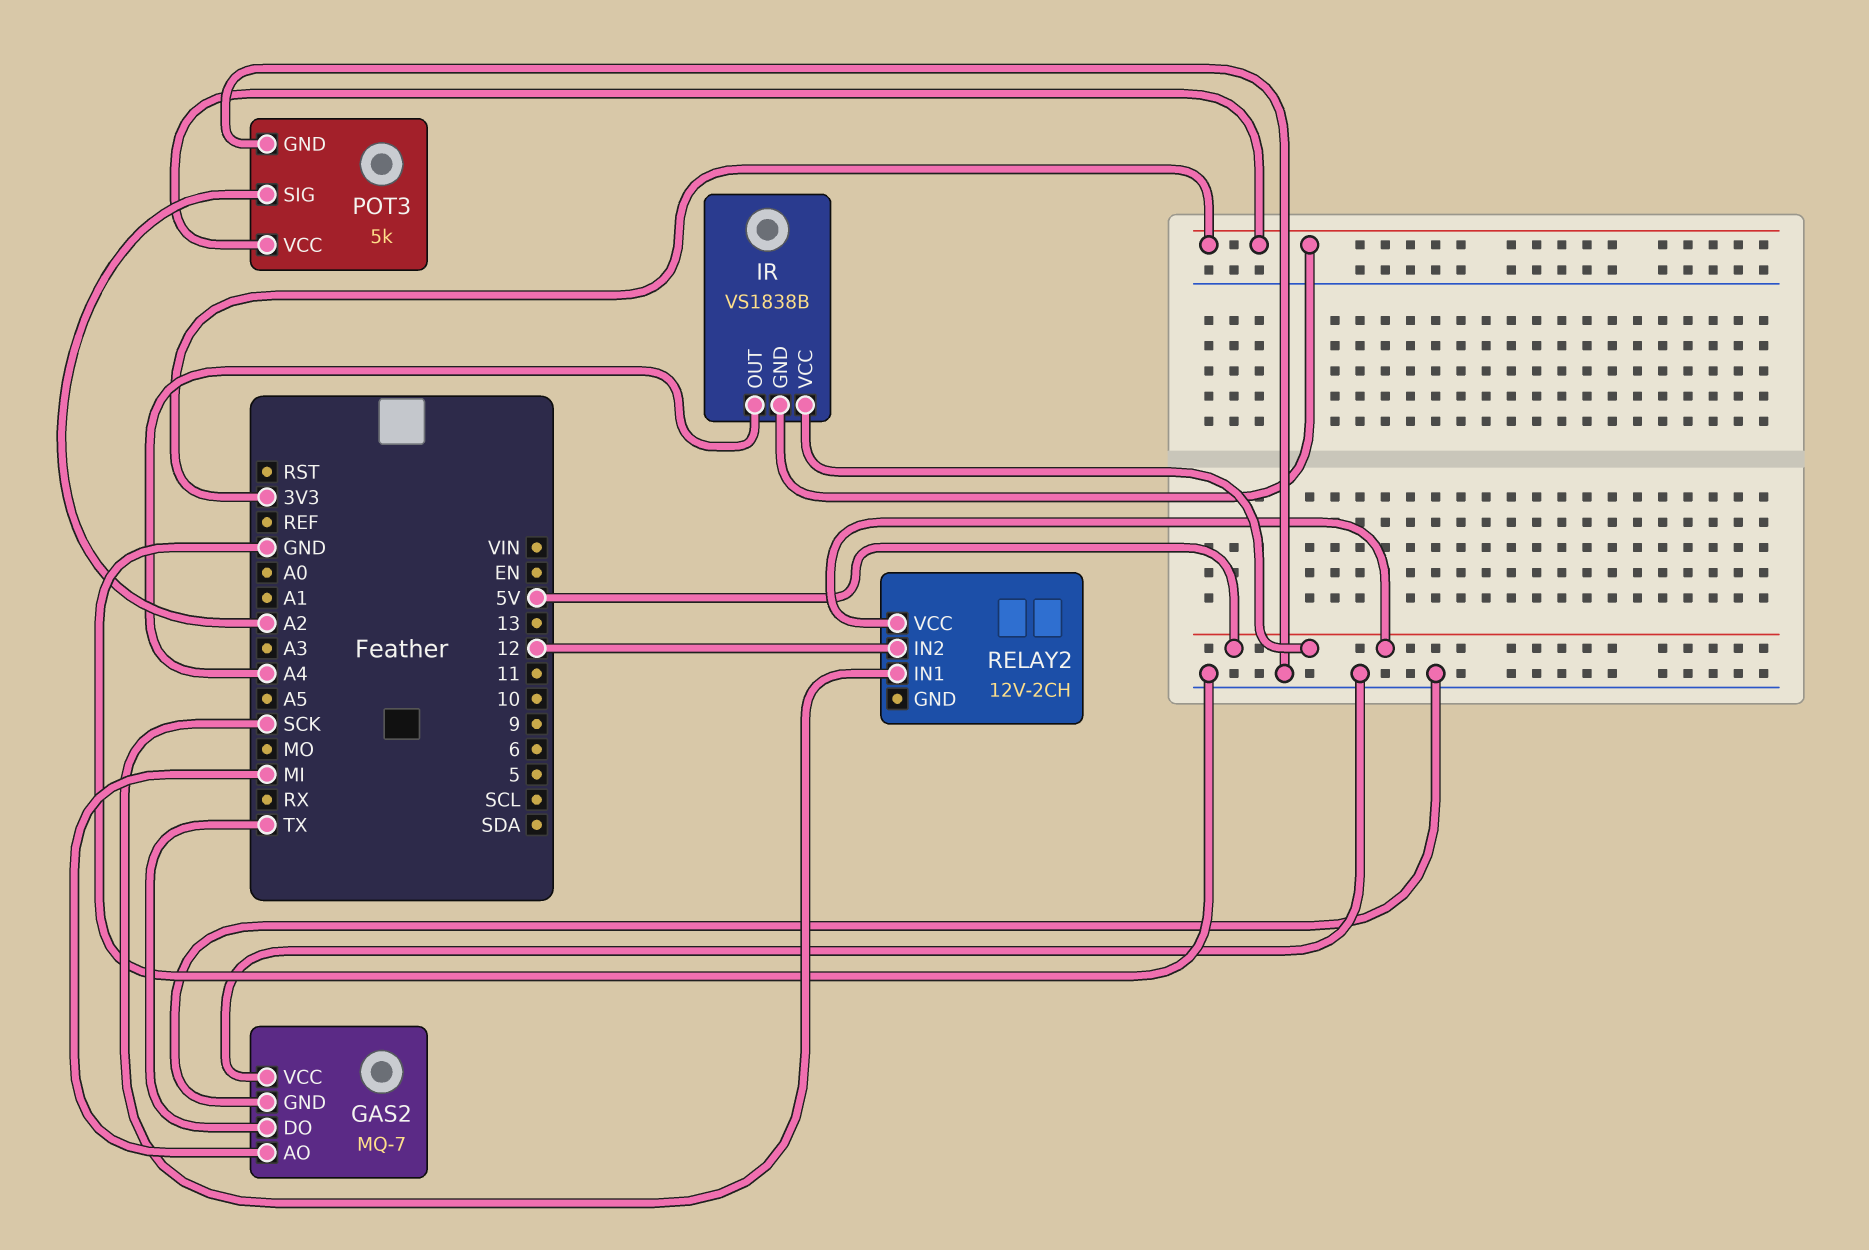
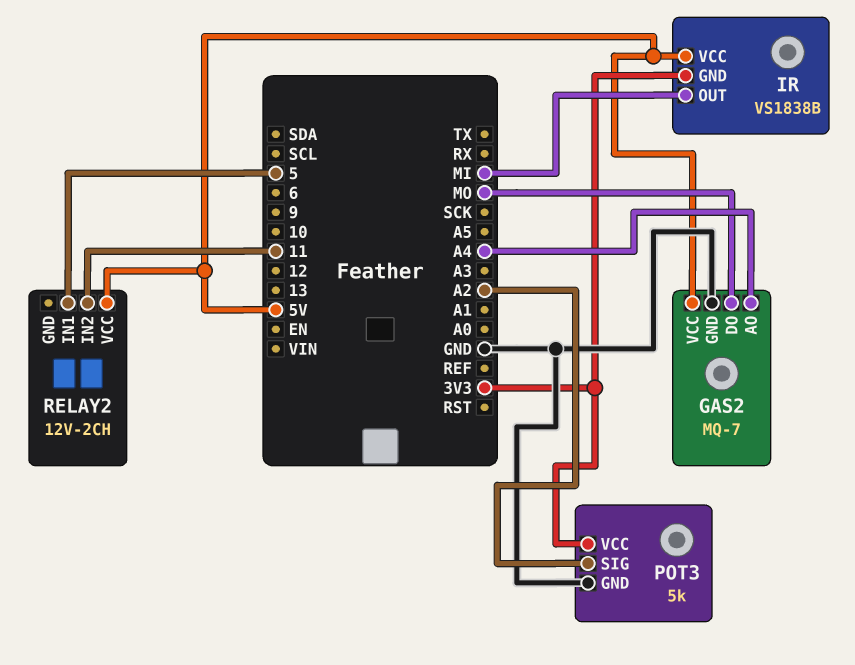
GAS2 pin AO: MI -> A4
GAS2 pin DO: TX -> MO
GAS2 pin VCC: GND -> 5V
IR pin OUT: A4 -> MI
RELAY2 pin IN1: SCK -> 5
RELAY2 pin IN2: 12 -> 11

